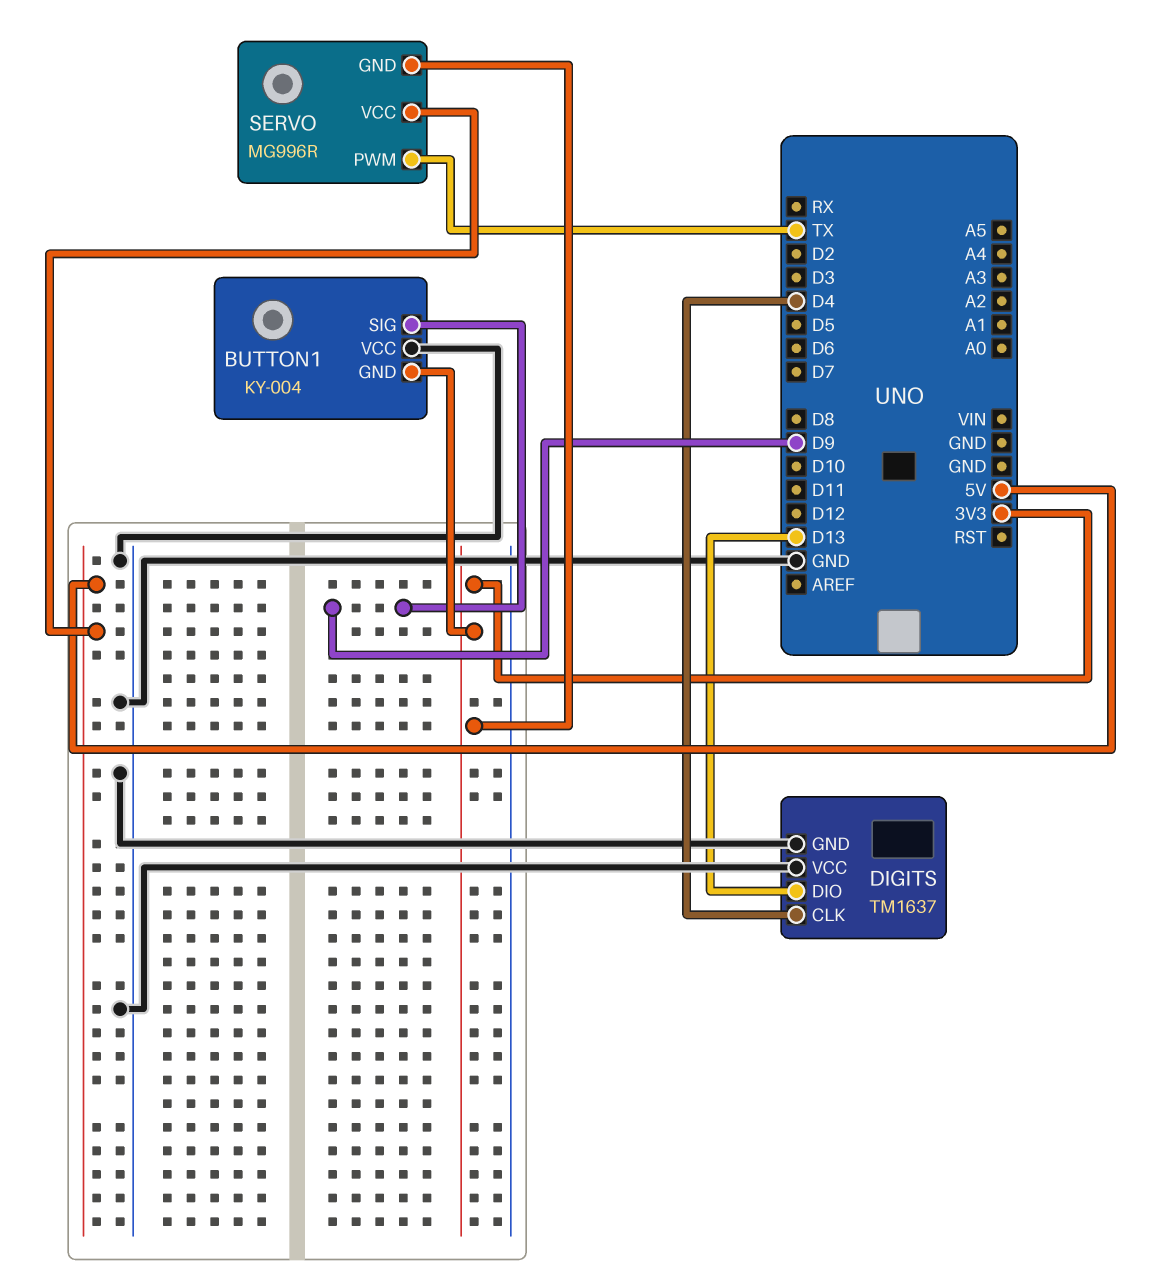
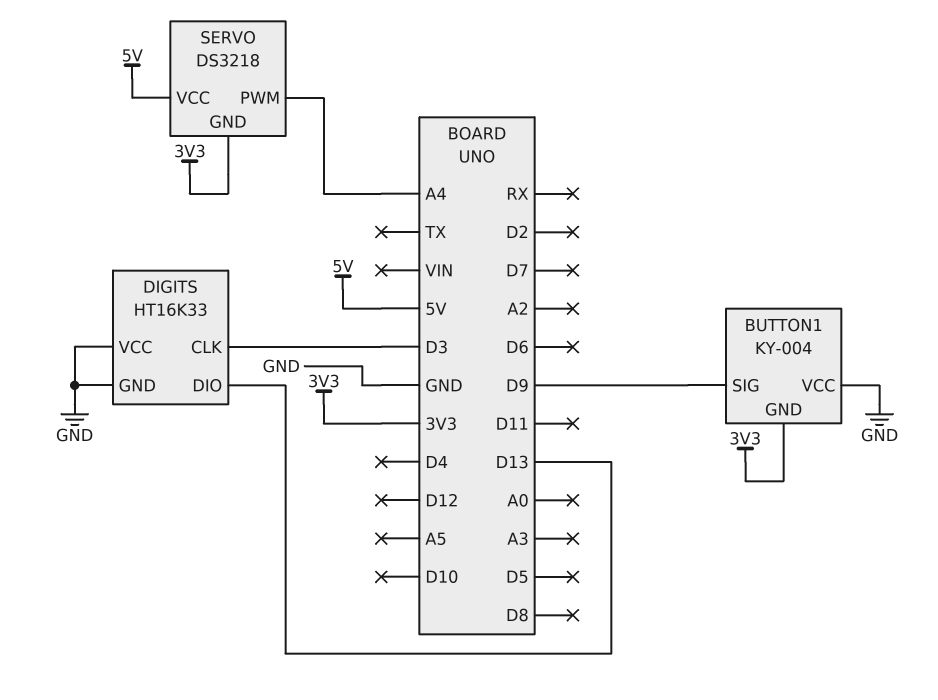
DIGITS: TM1637 -> HT16K33
DIGITS pin CLK: D4 -> D3
SERVO: MG996R -> DS3218
SERVO pin PWM: TX -> A4

